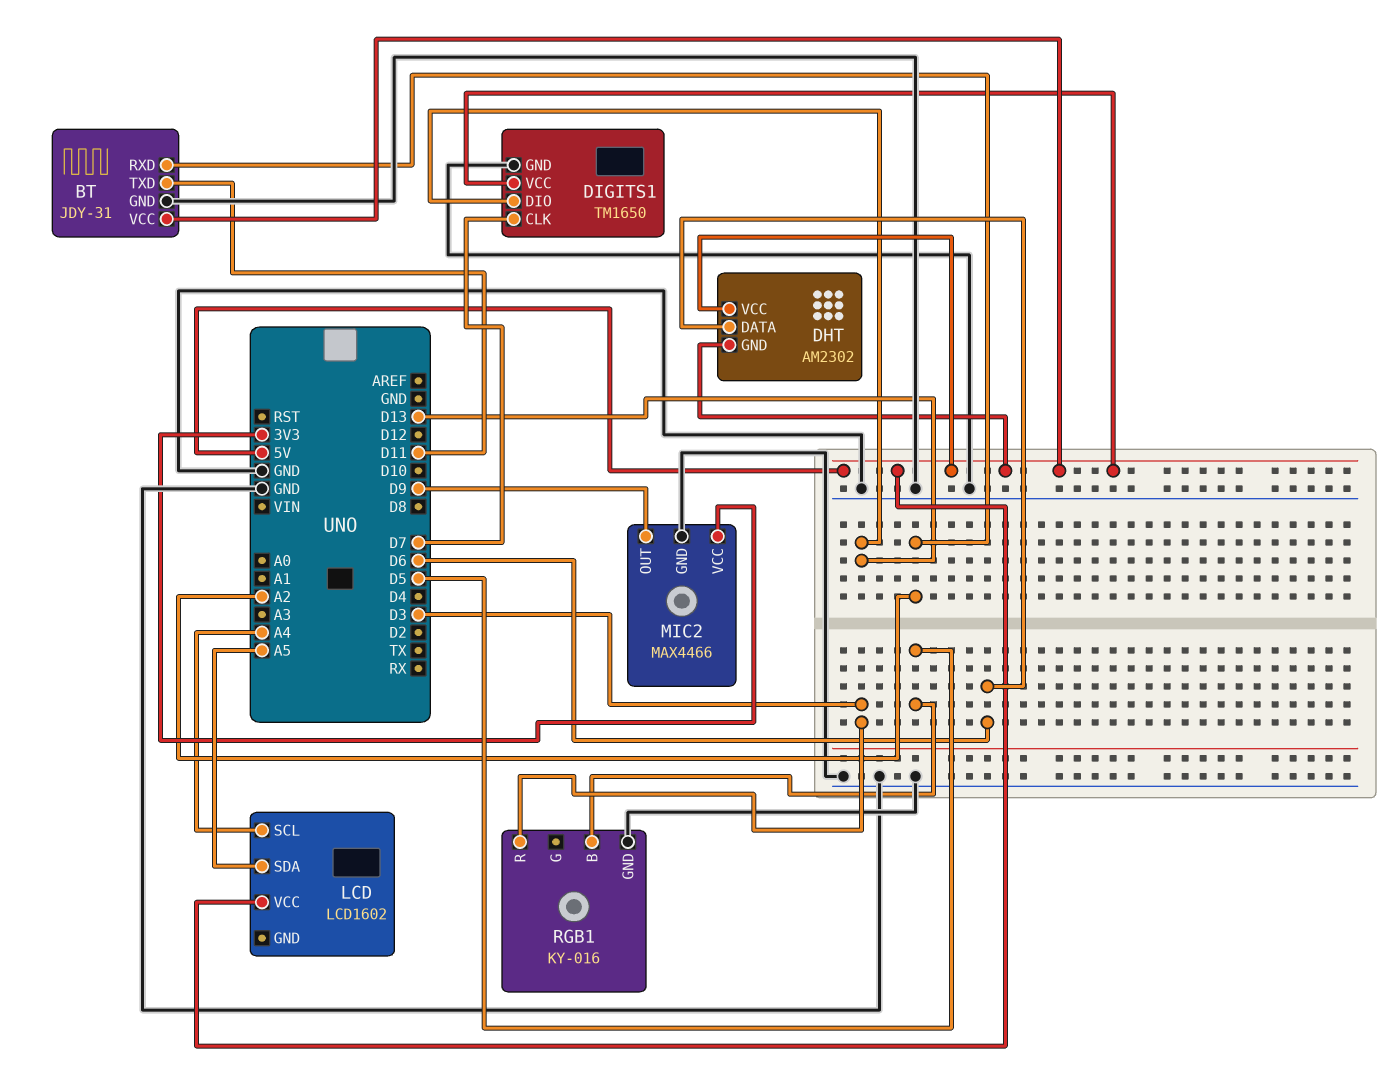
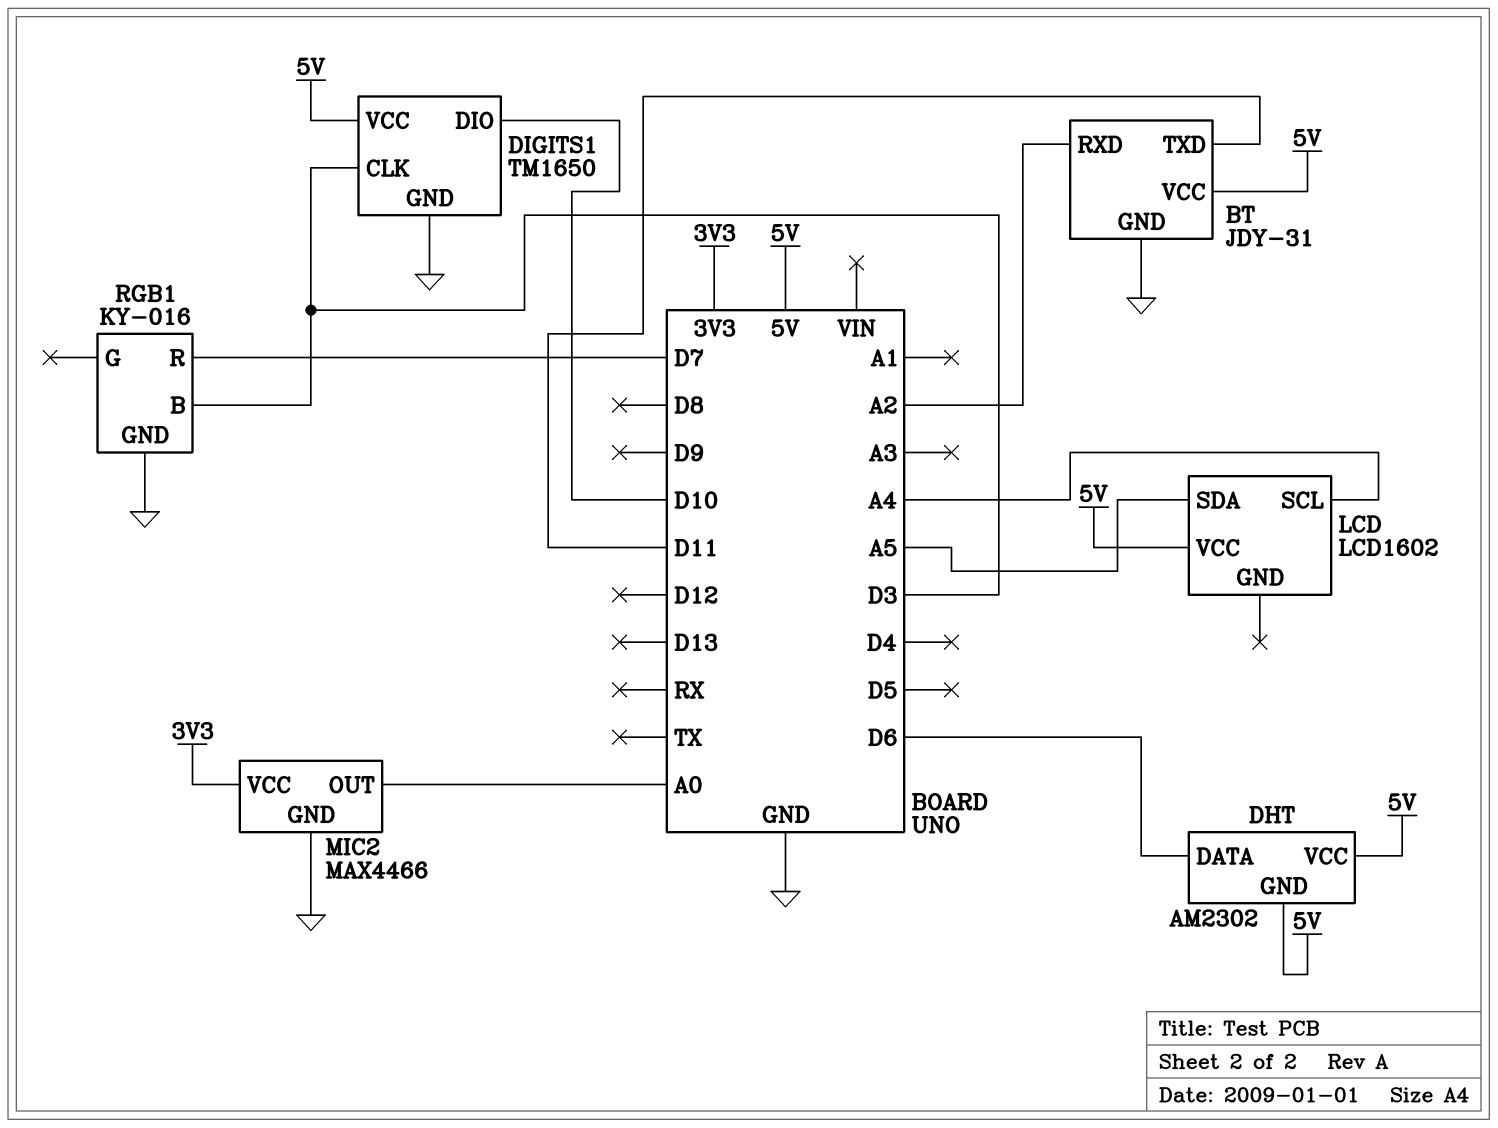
DIGITS1 pin CLK: D7 -> D3
DIGITS1 pin DIO: D13 -> D10
MIC2 pin OUT: D9 -> A0
RGB1 pin B: D5 -> D3
RGB1 pin R: D3 -> D7

